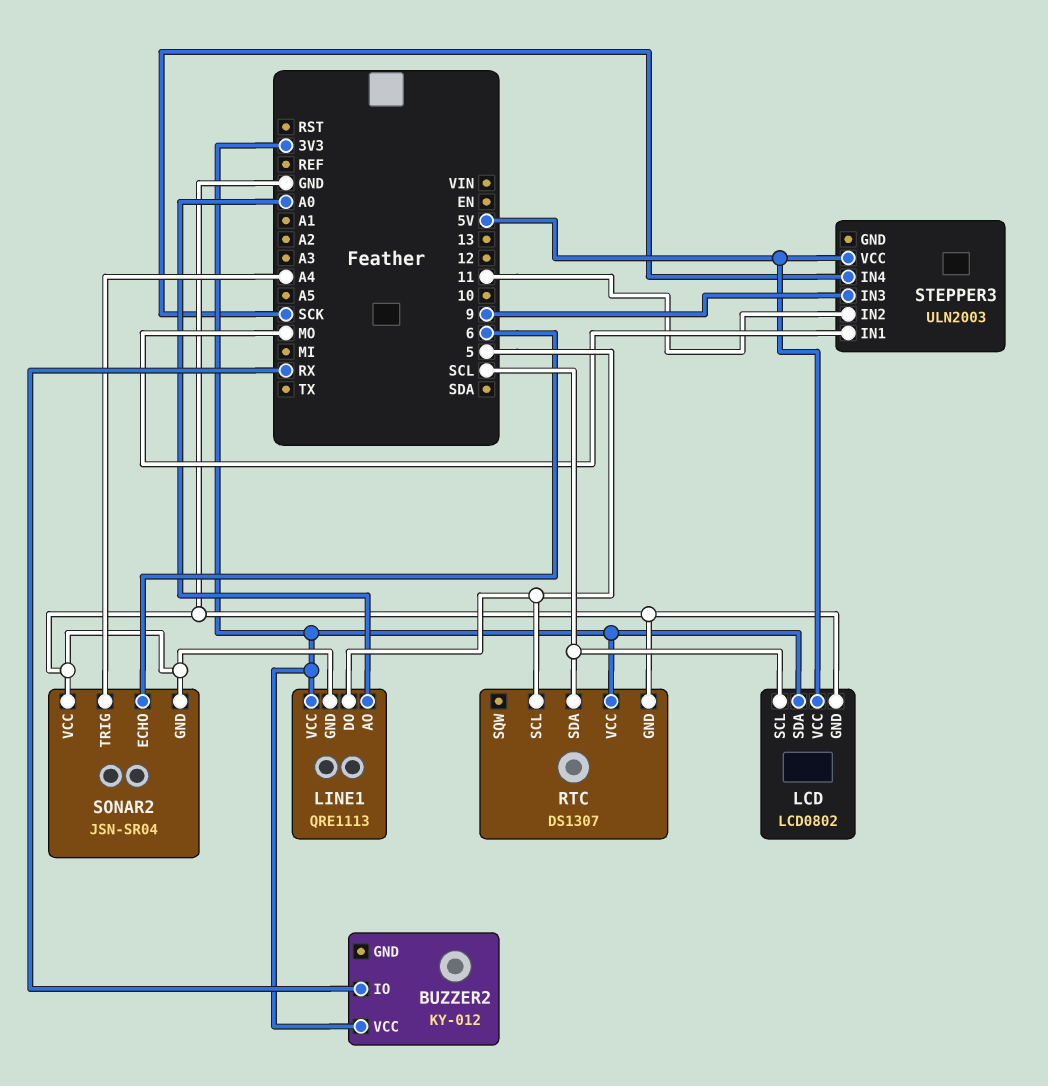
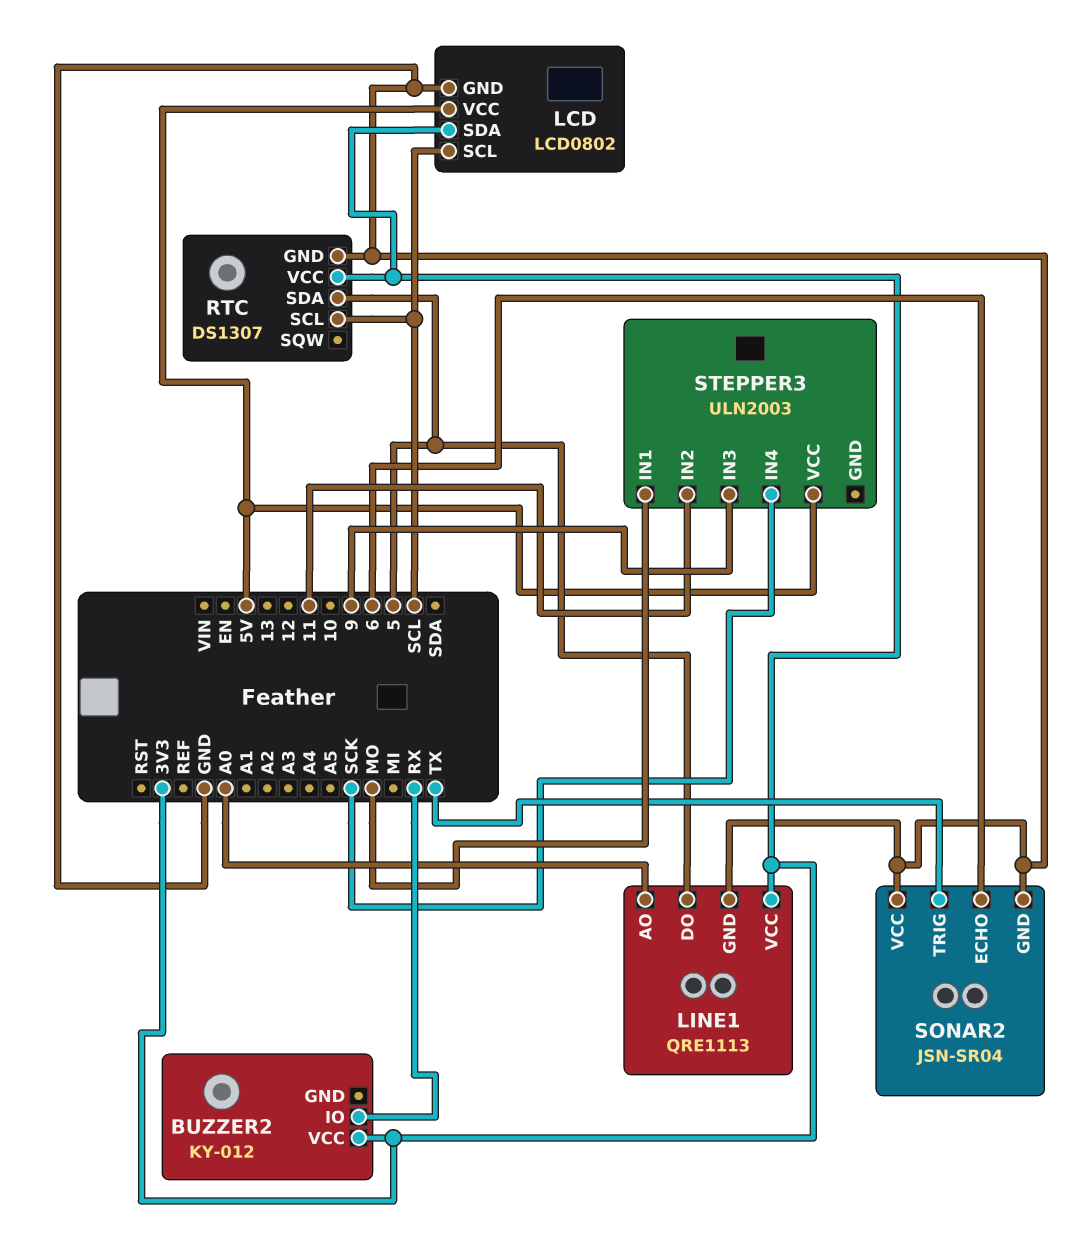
RTC pin SCL: 5 -> SCL
RTC pin SDA: SCL -> 5
SONAR2 pin TRIG: A4 -> TX

